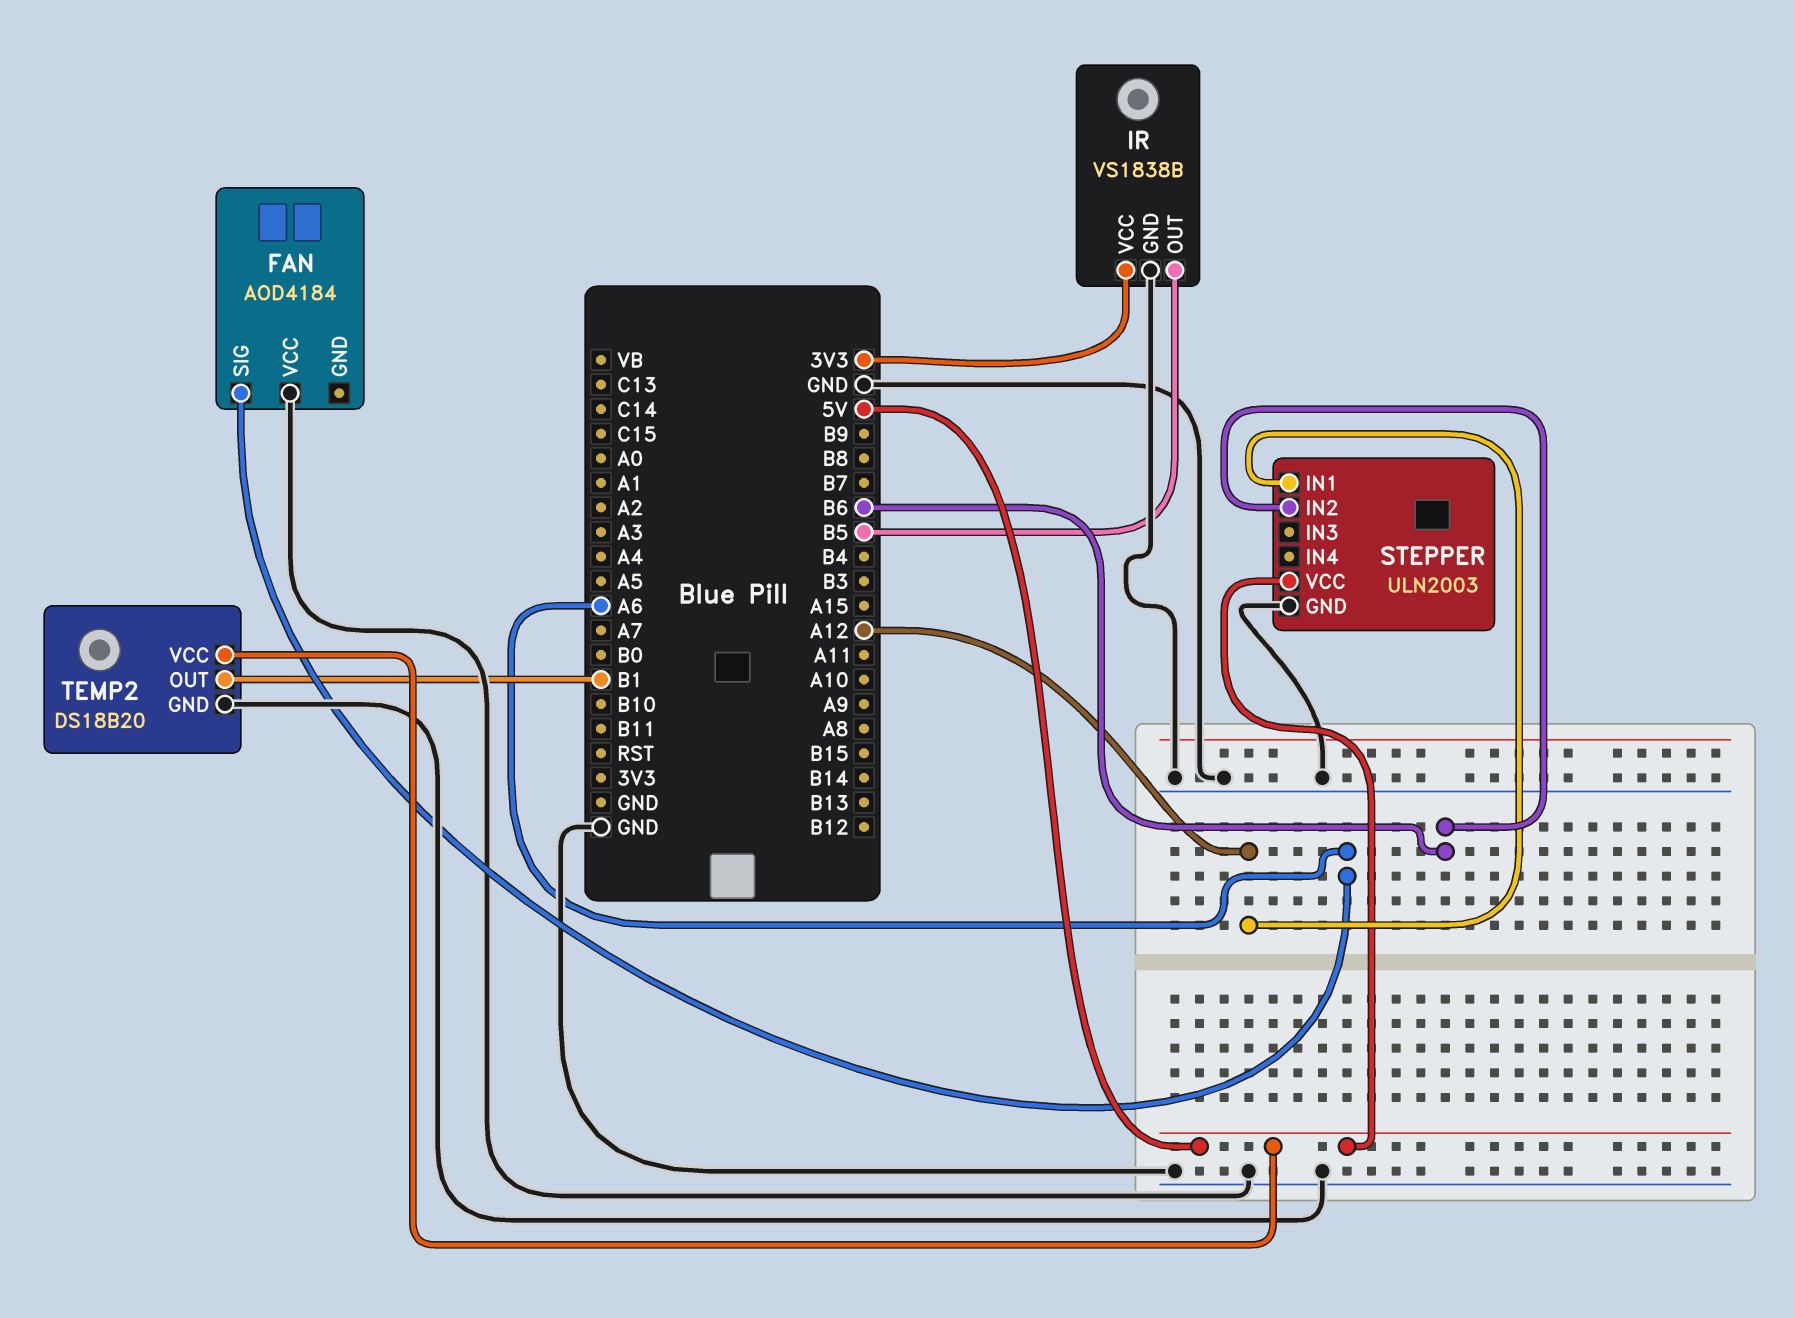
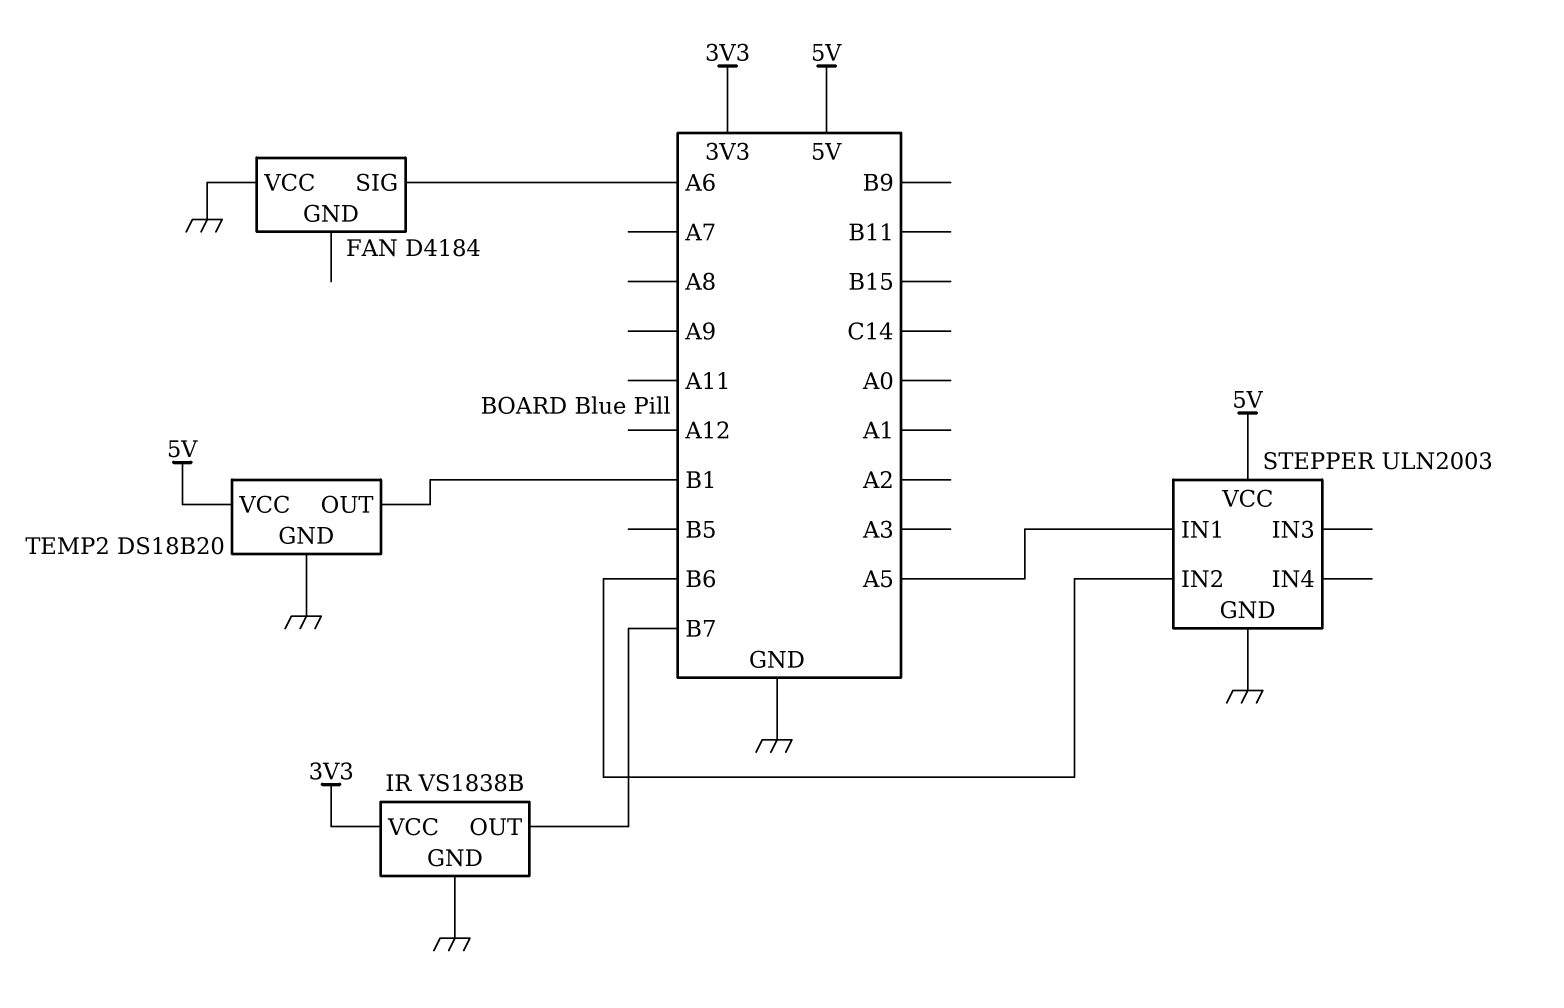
FAN: AOD4184 -> D4184
IR pin OUT: B5 -> B7
STEPPER pin IN1: A12 -> A5

